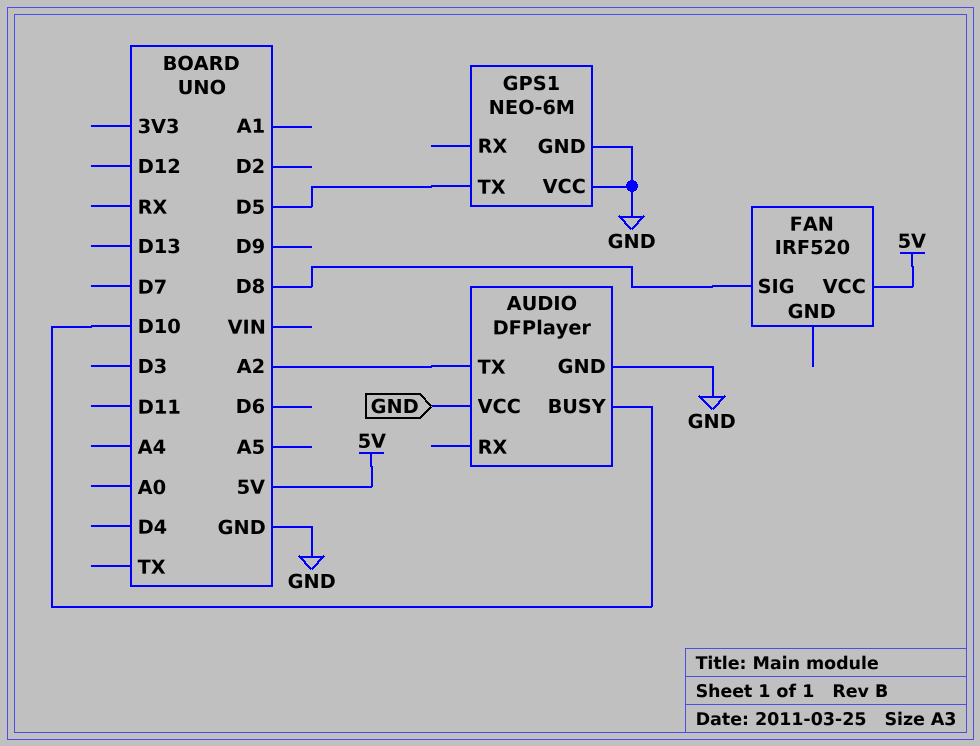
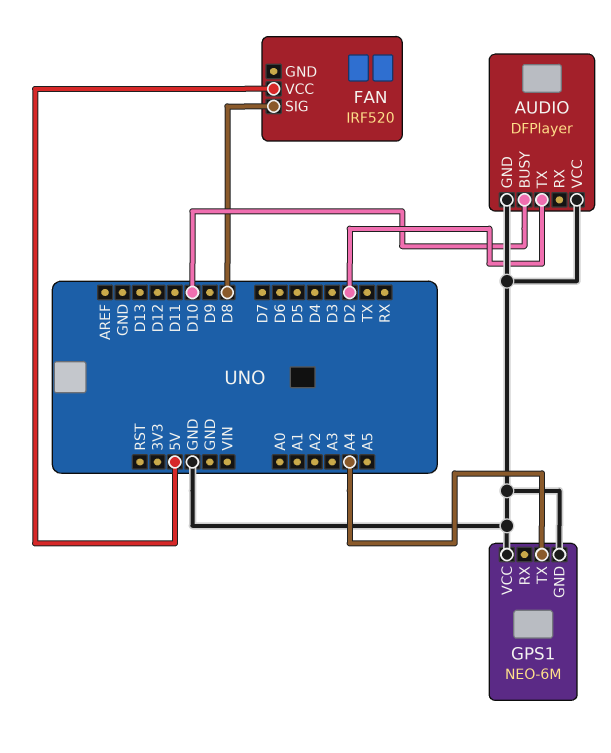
AUDIO pin TX: A2 -> D2
GPS1 pin TX: D5 -> A4

